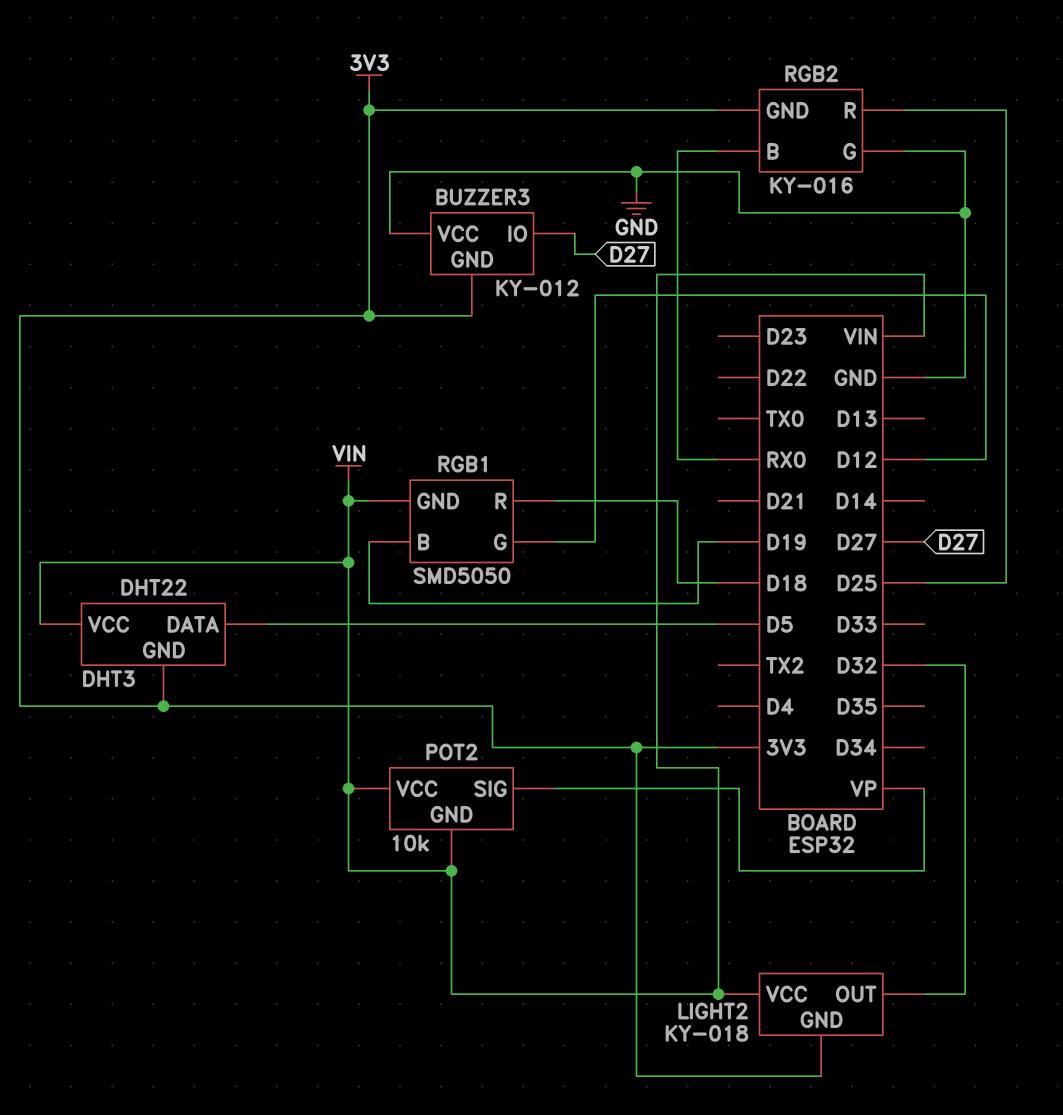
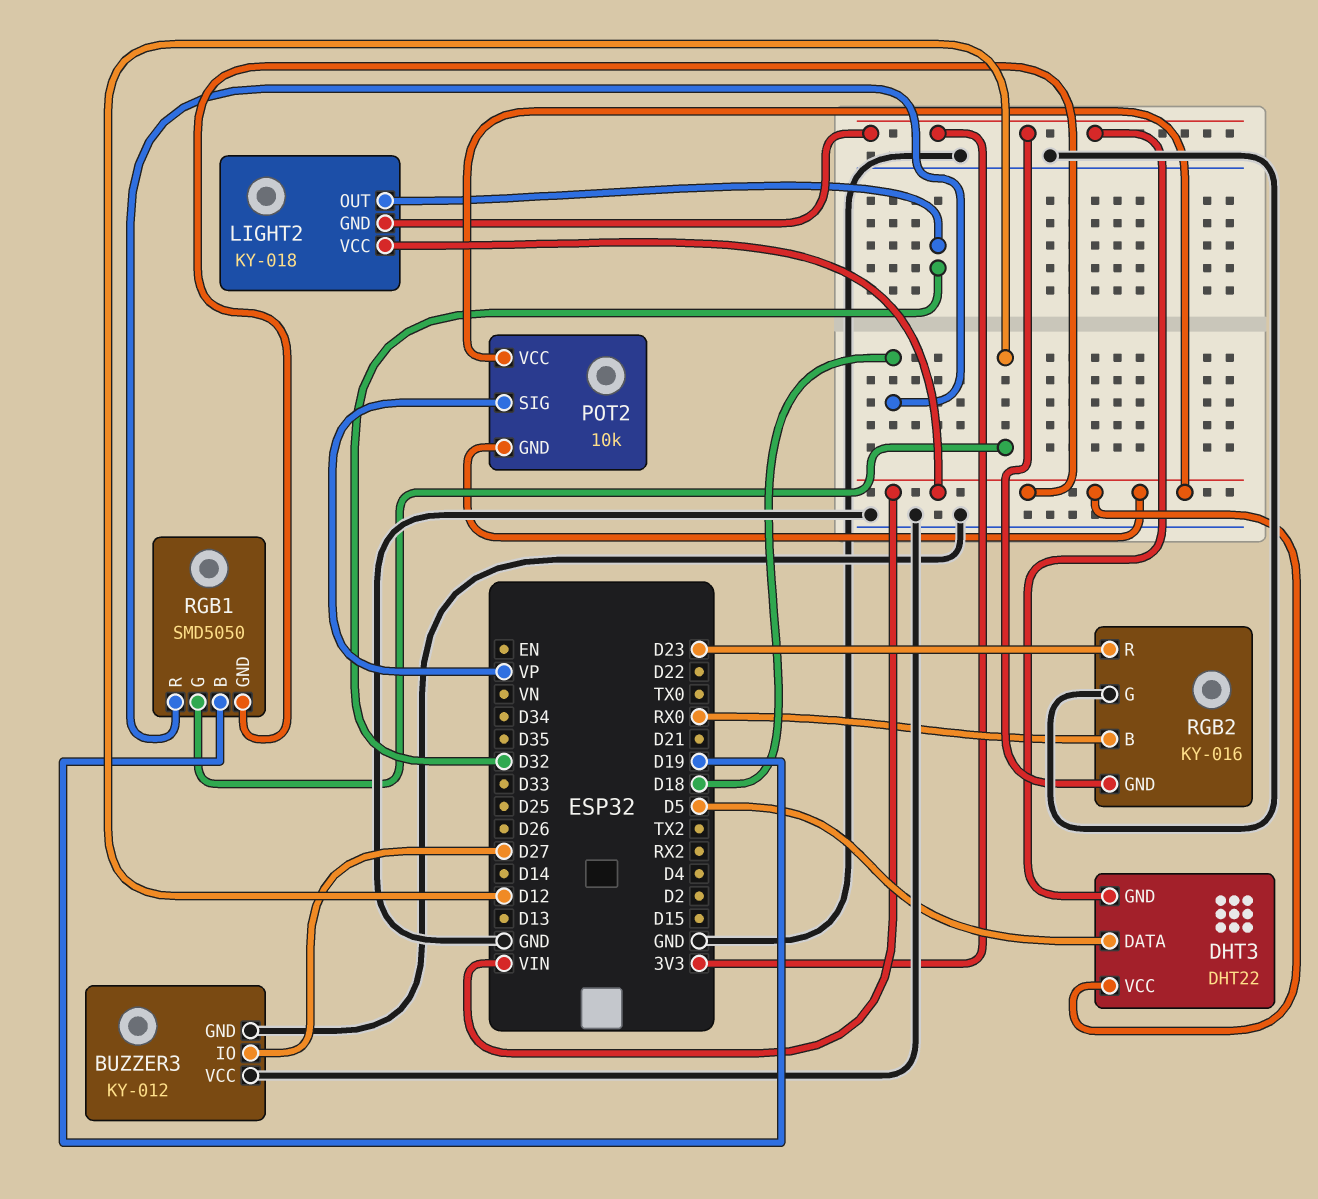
BUZZER3 pin GND: 3V3 -> GND
RGB2 pin R: D25 -> D23

